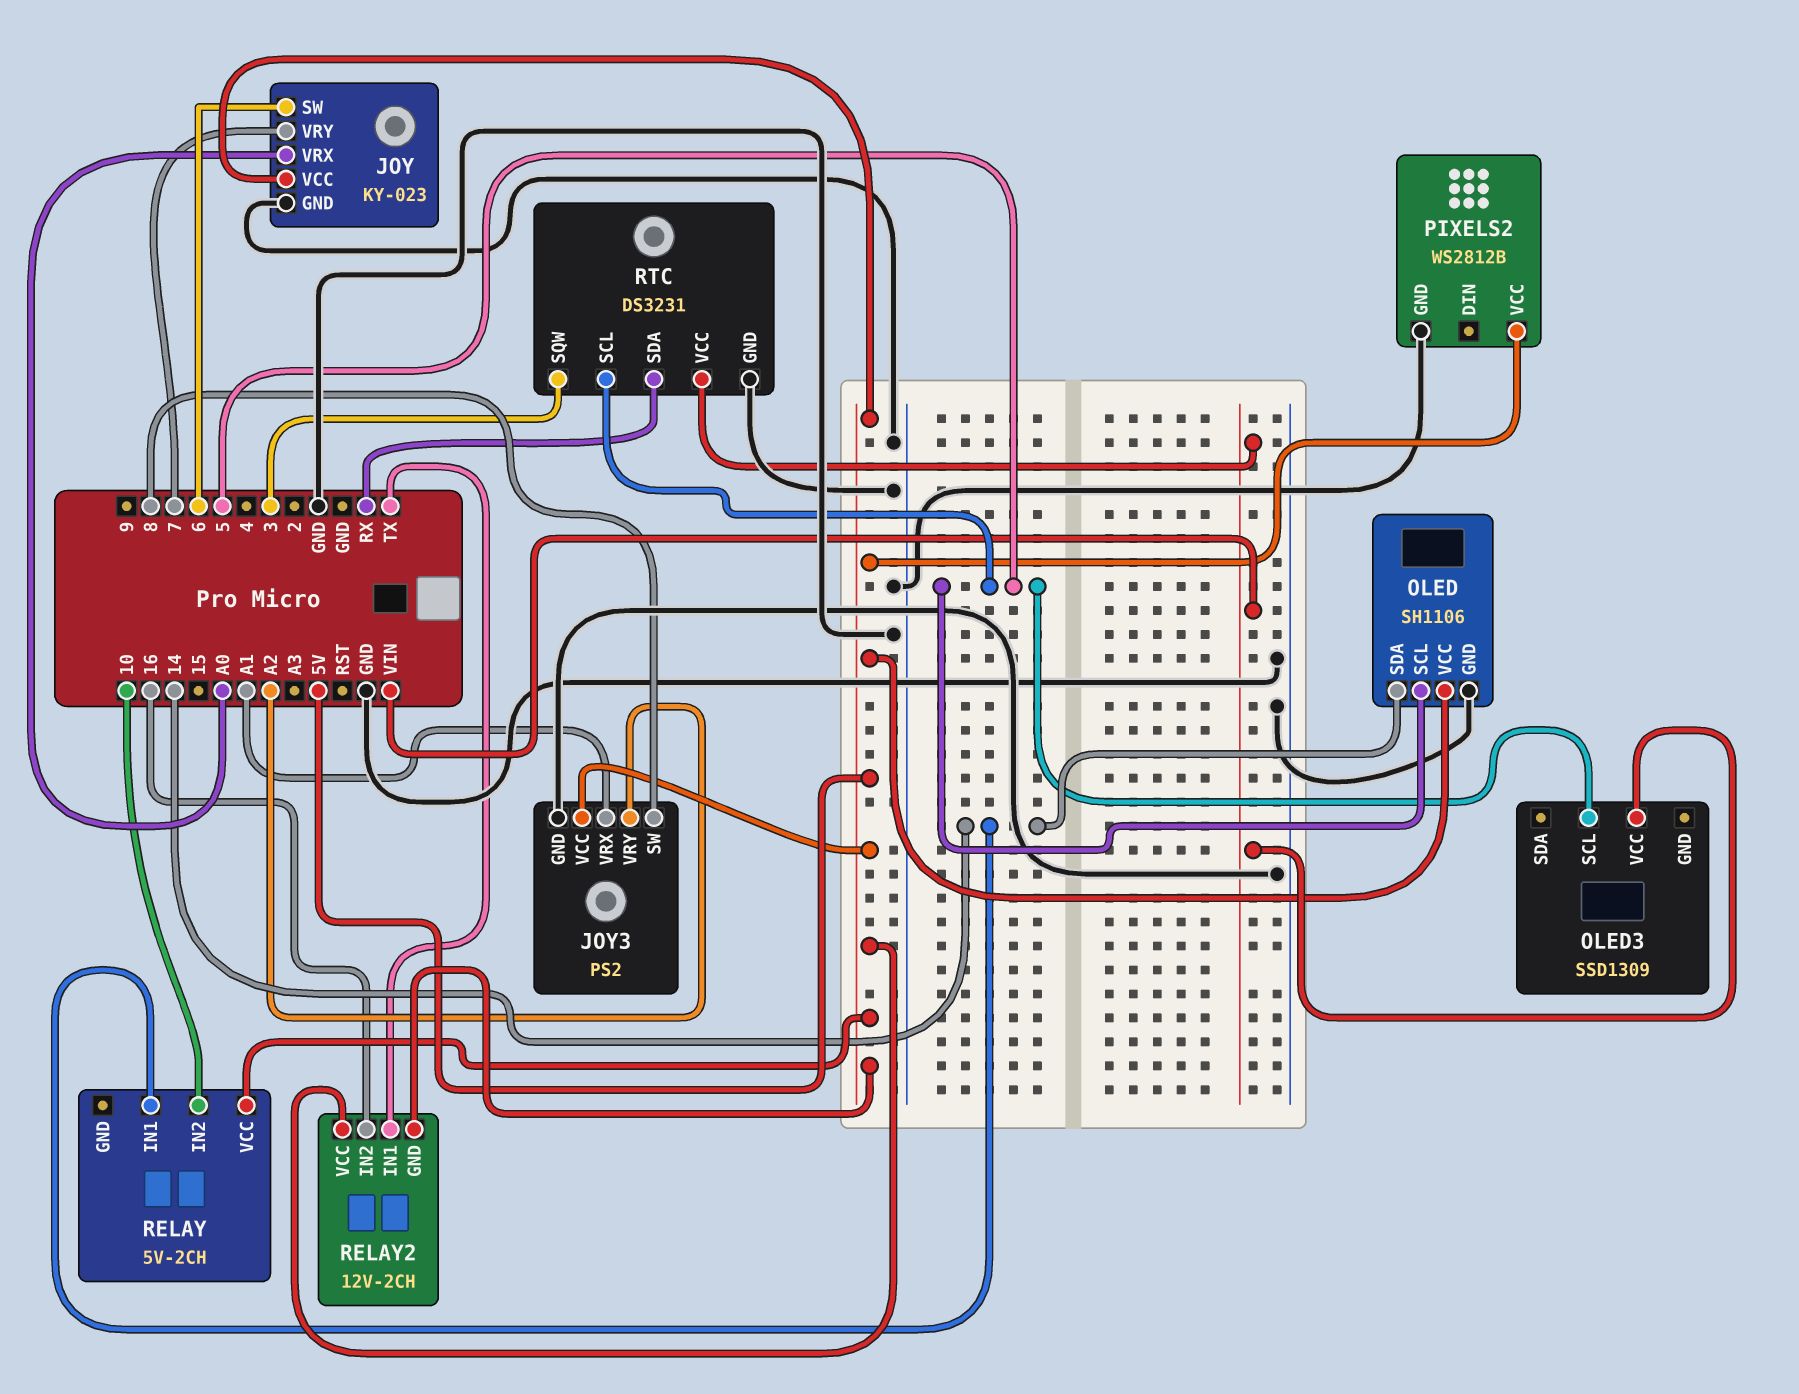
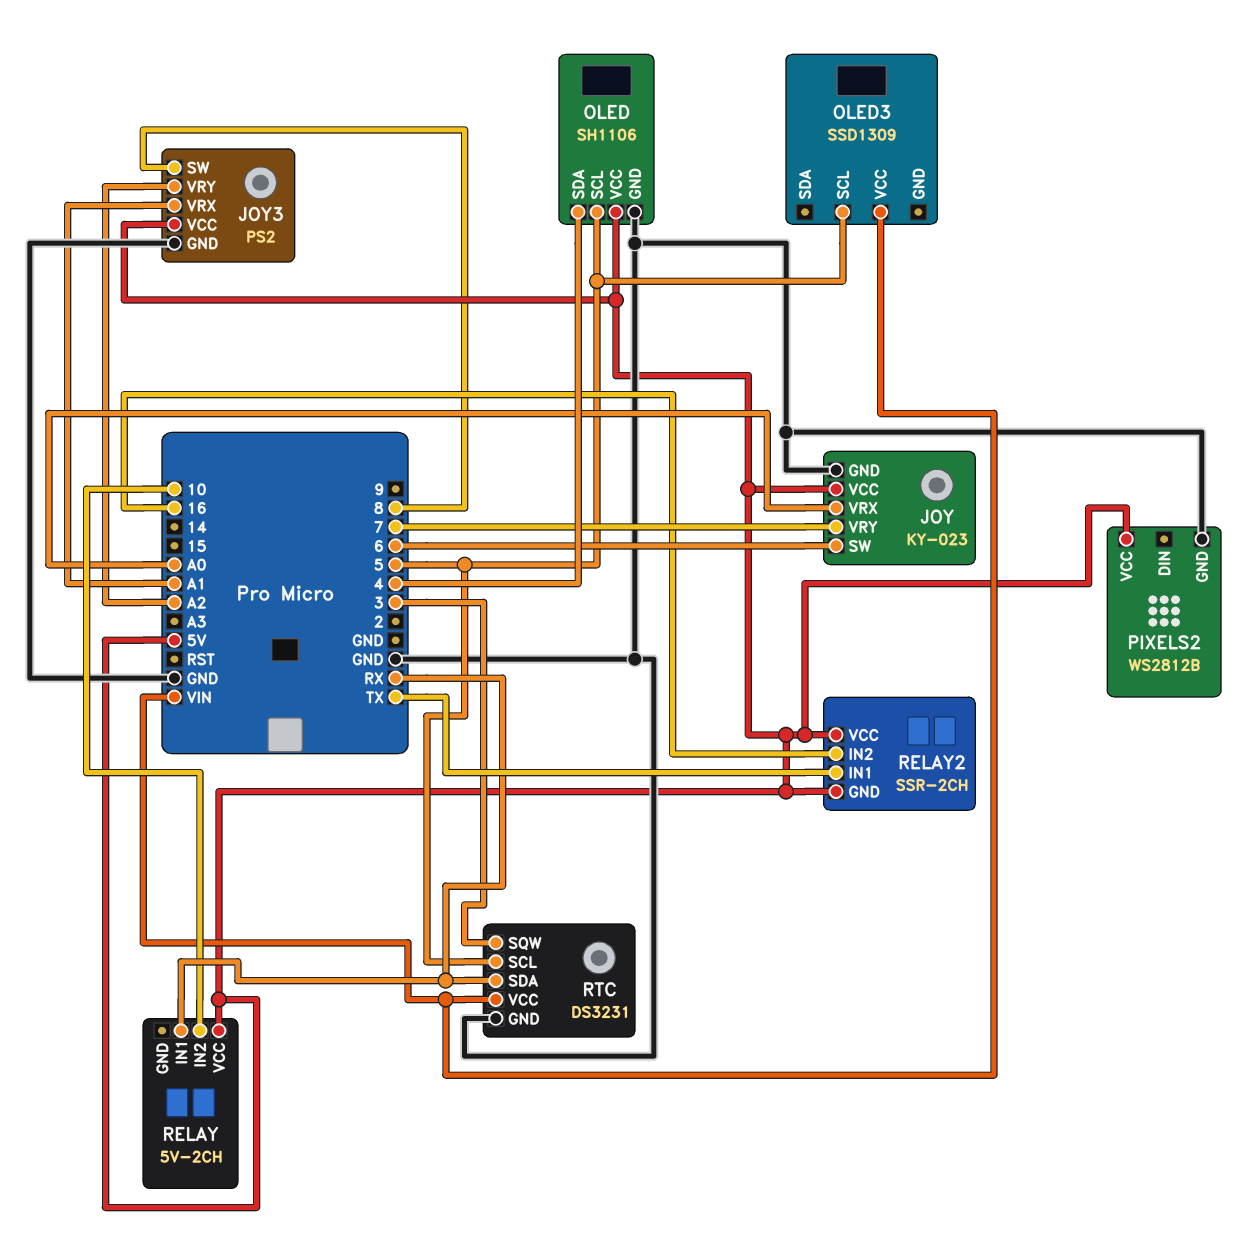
OLED pin SDA: 14 -> 4
RELAY pin IN1: 14 -> RX
RELAY2: 12V-2CH -> SSR-2CH

